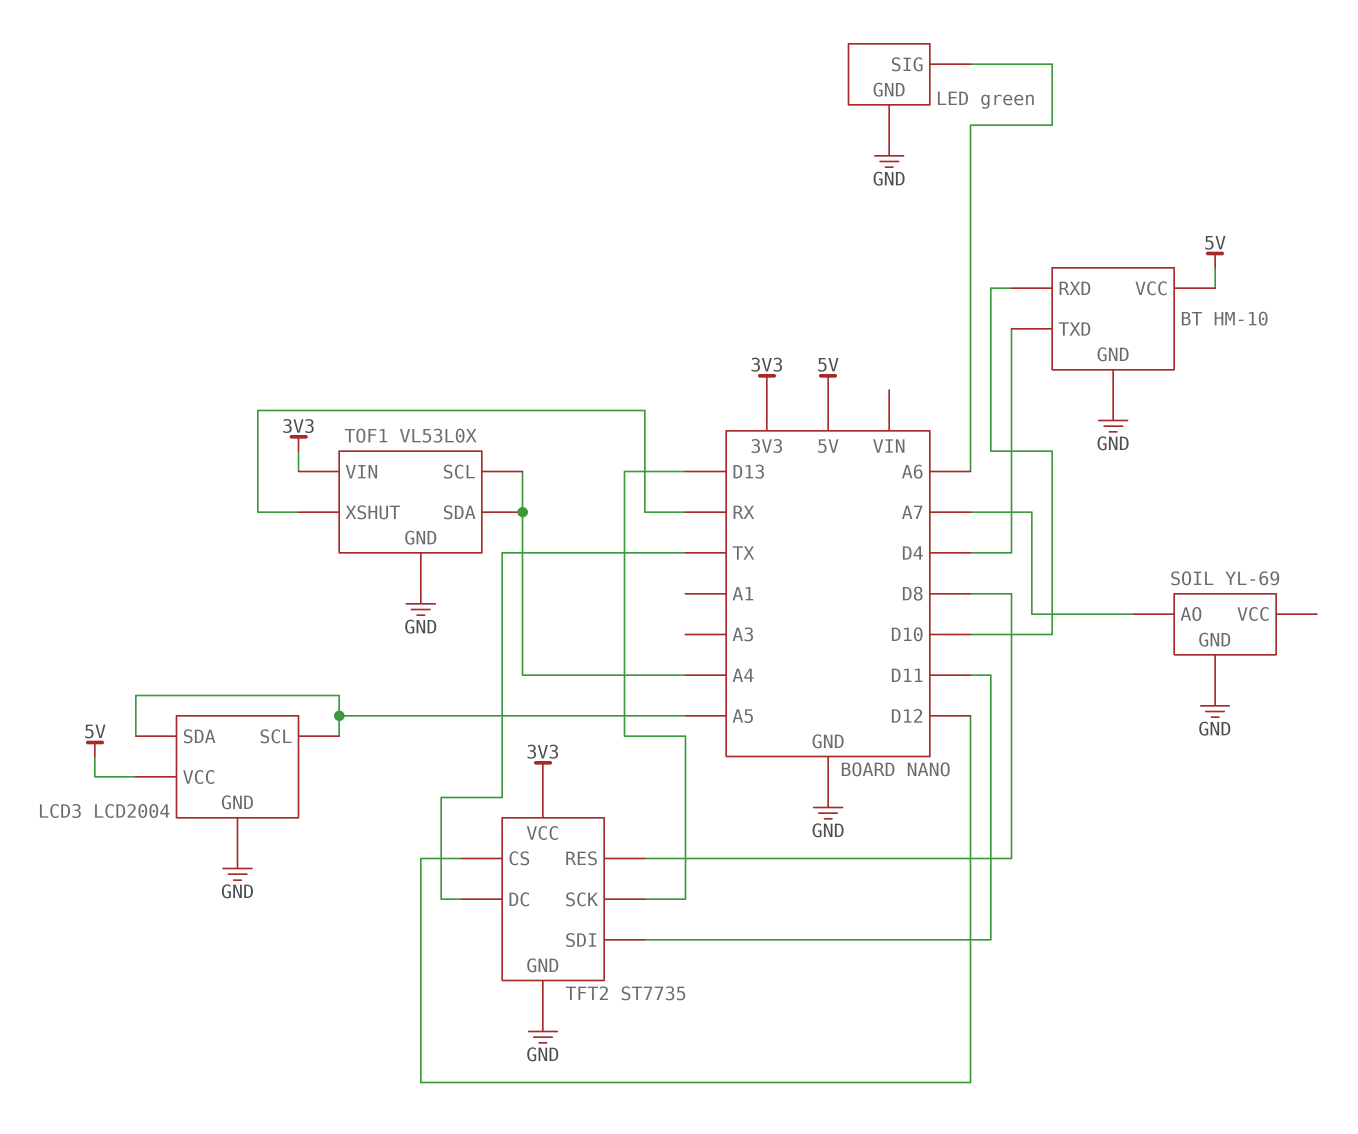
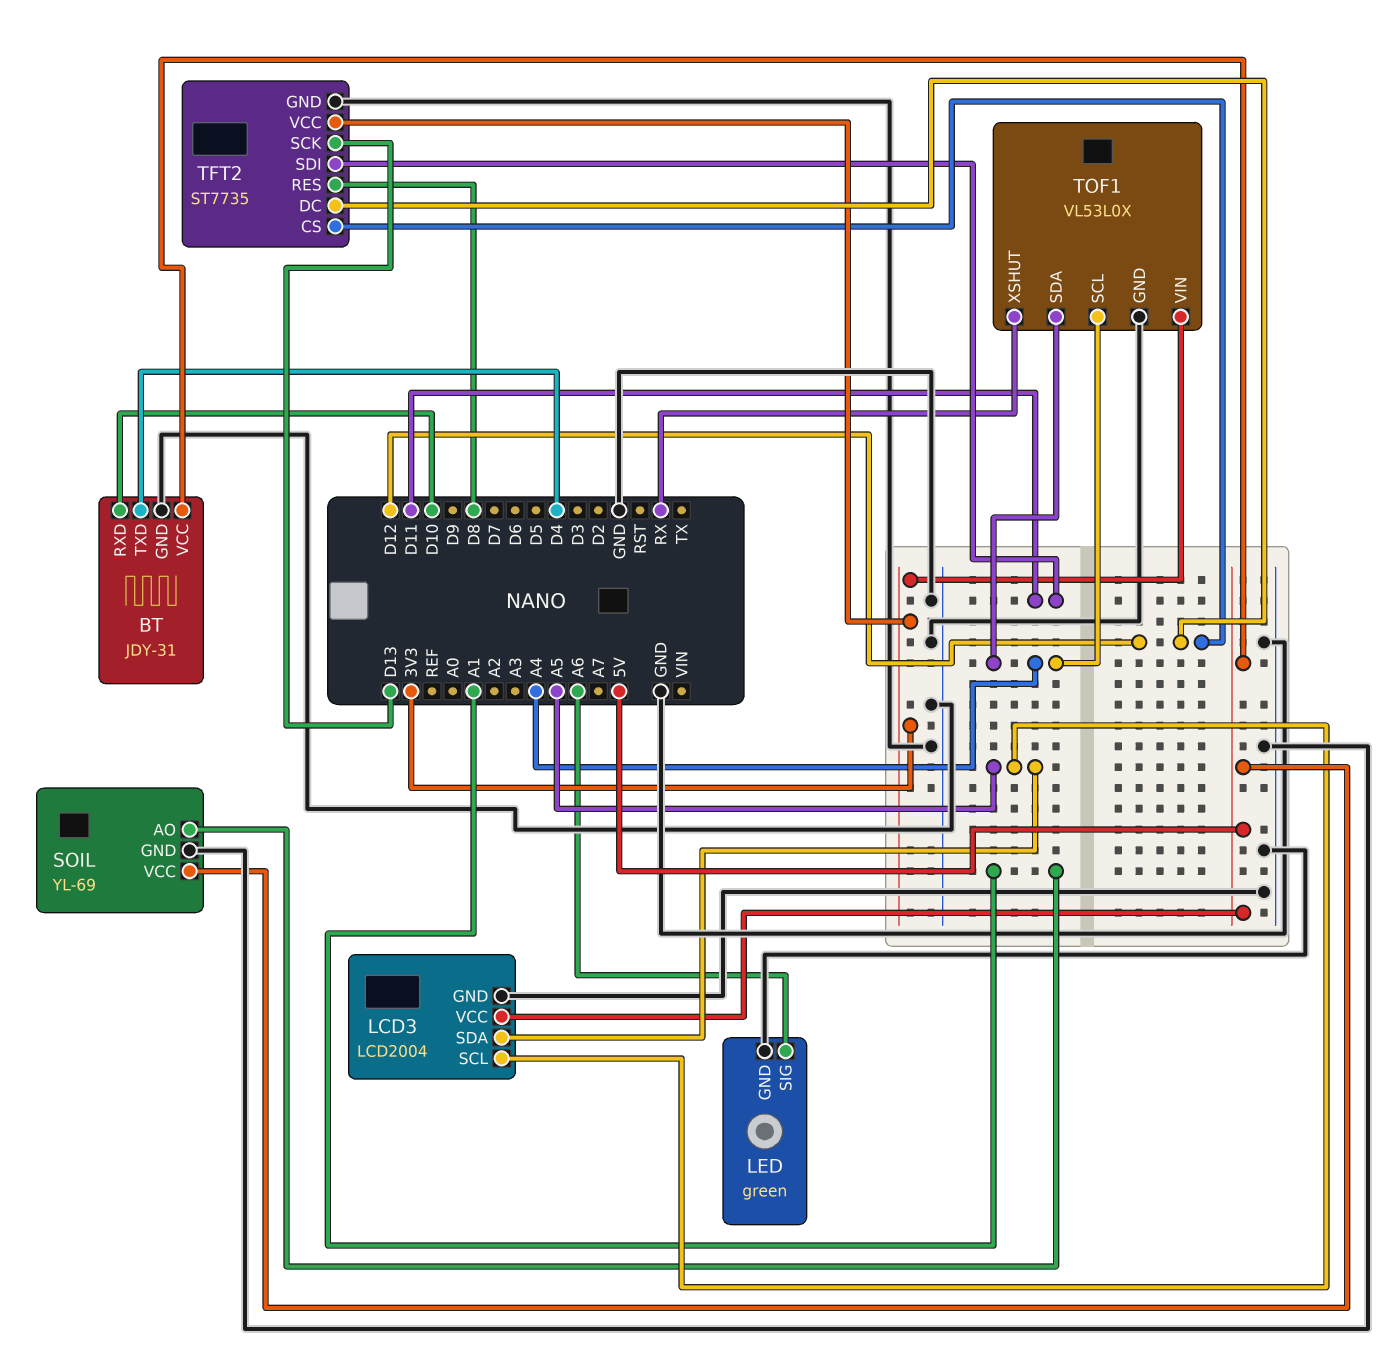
BT: HM-10 -> JDY-31
SOIL pin AO: A7 -> A1
SOIL pin VCC: none -> 5V
TFT2 pin DC: TX -> D12

